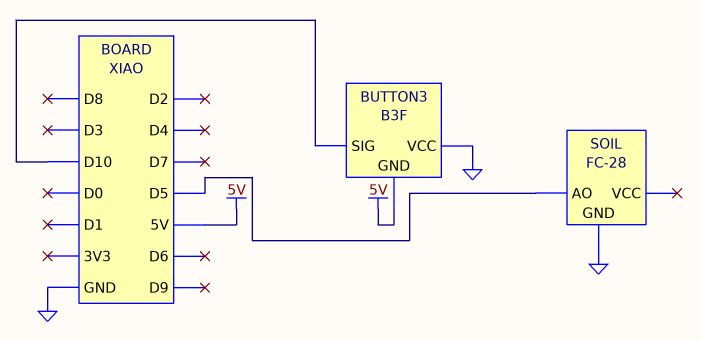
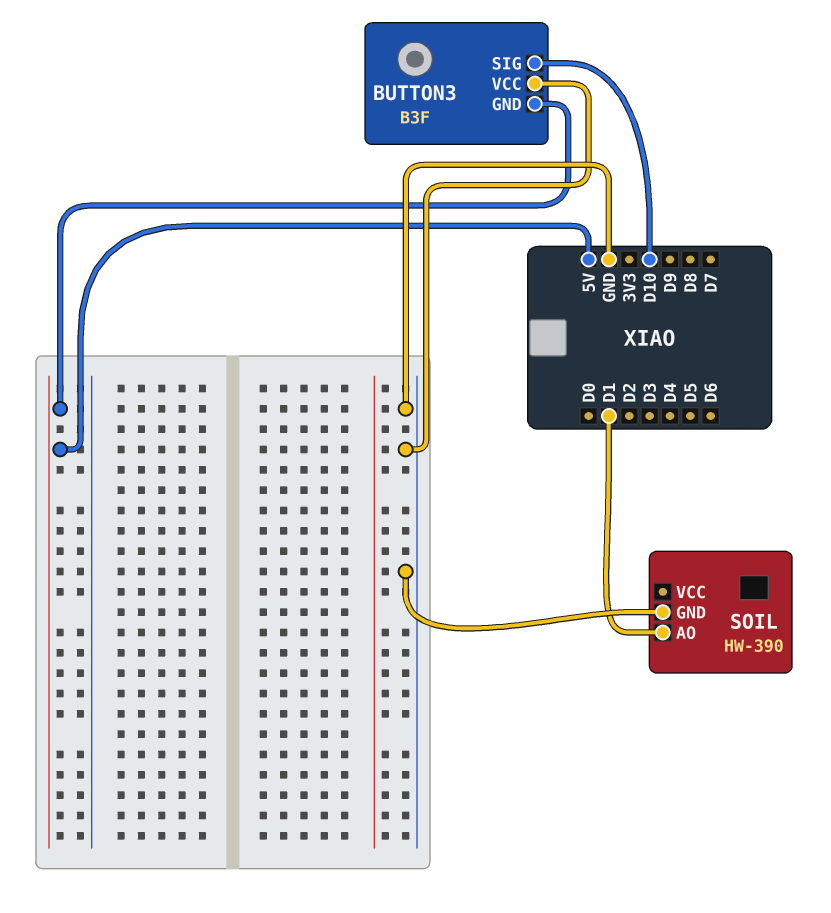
SOIL: FC-28 -> HW-390
SOIL pin AO: D5 -> D1

